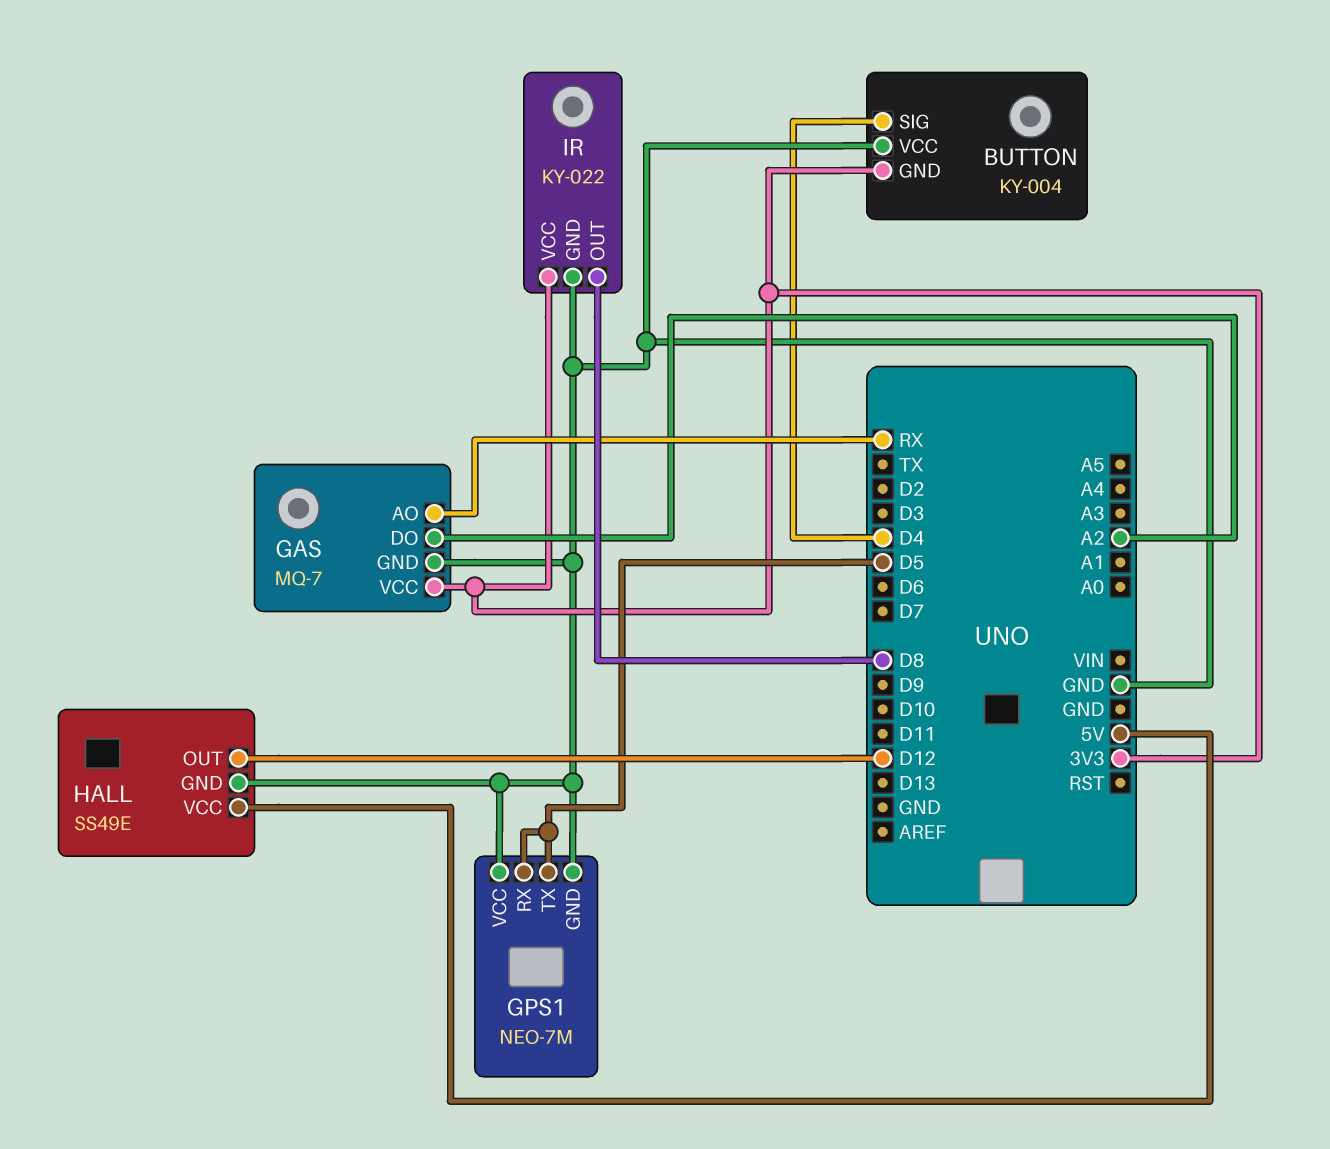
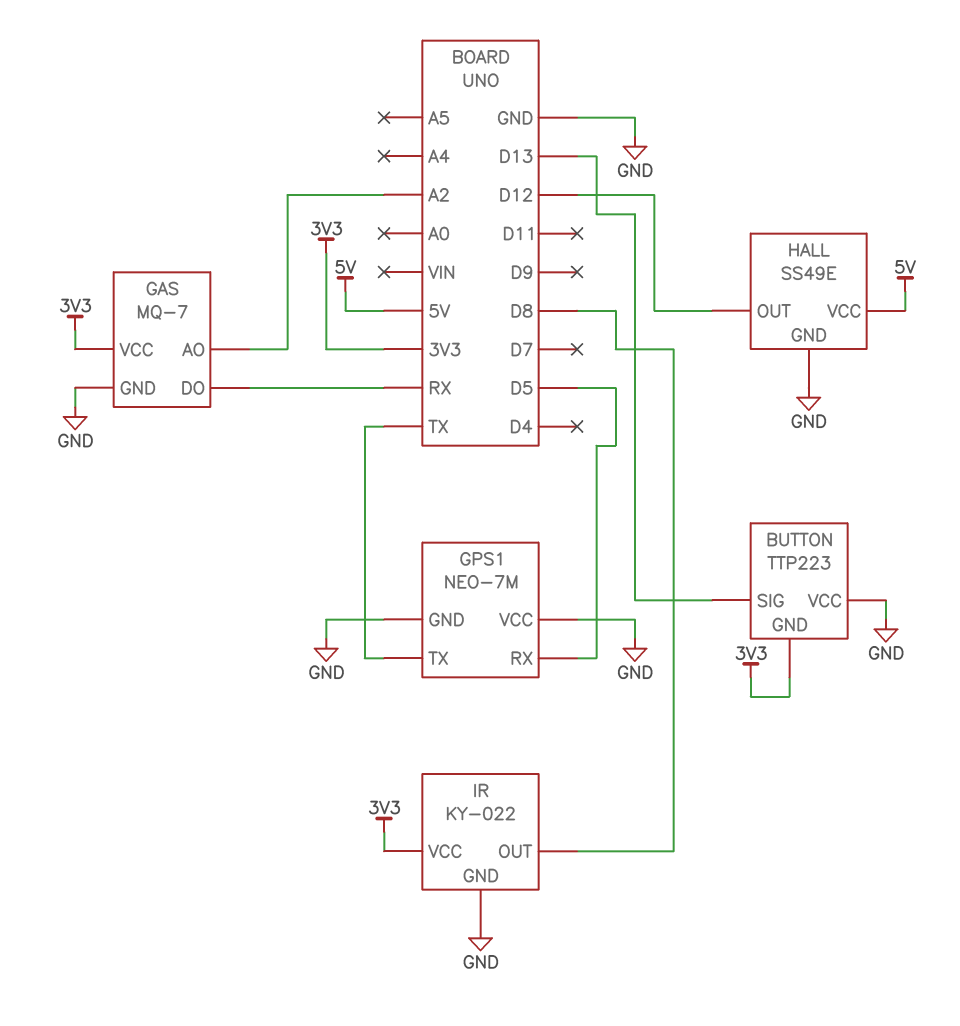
BUTTON: KY-004 -> TTP223
BUTTON pin SIG: D4 -> D13
GAS pin AO: RX -> A2
GAS pin DO: A2 -> RX
GPS1 pin TX: D5 -> TX

